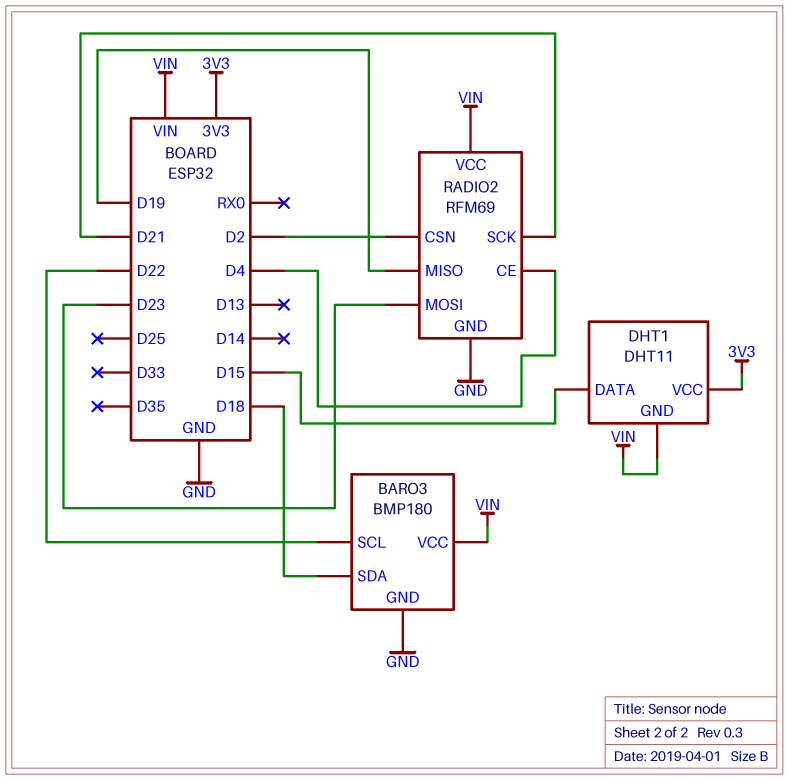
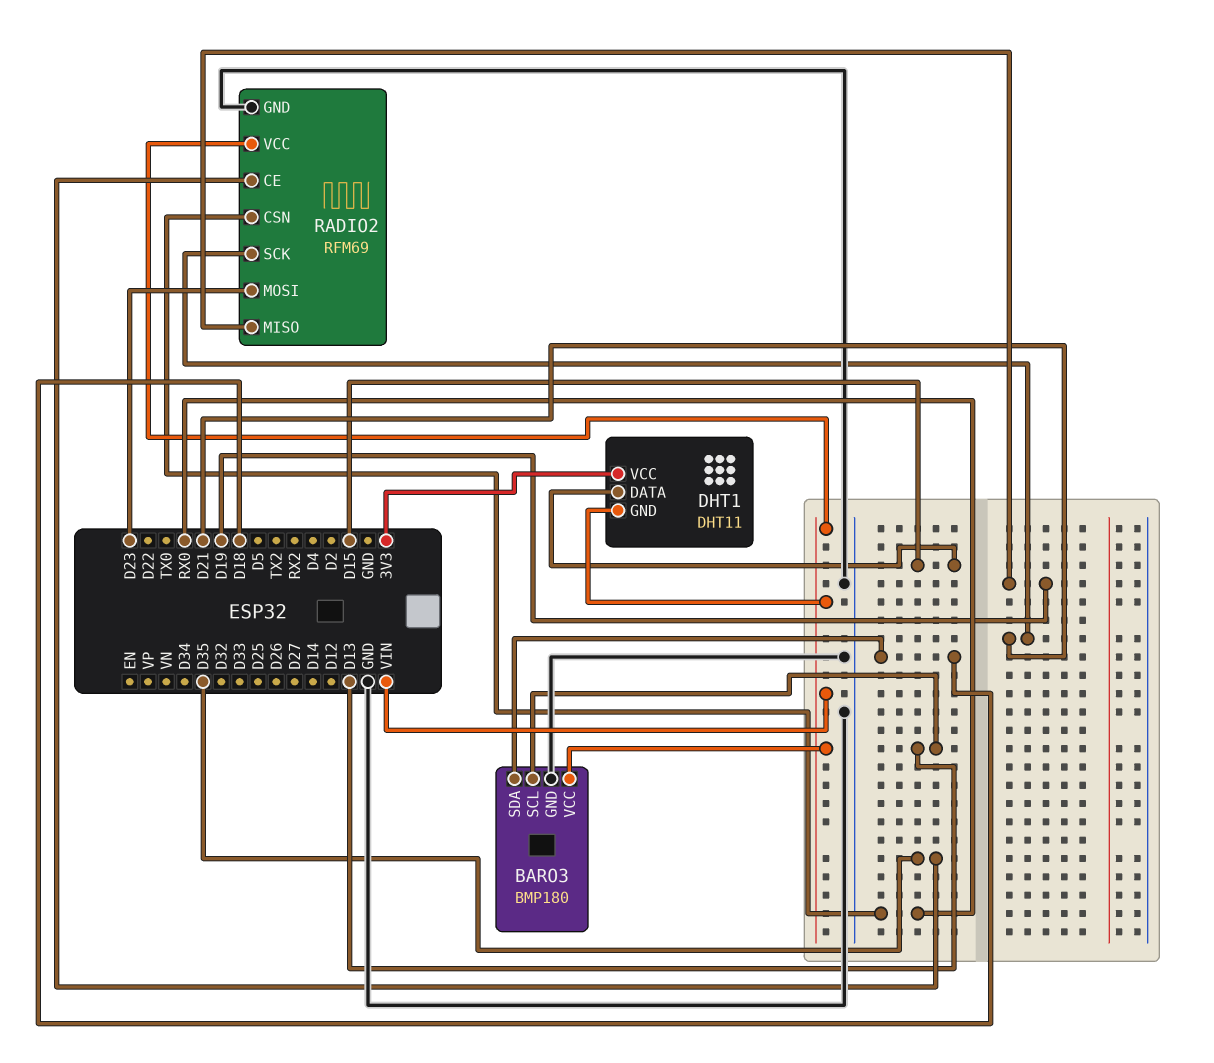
BARO3 pin SCL: D22 -> D13
RADIO2 pin CE: D4 -> D35
RADIO2 pin CSN: D2 -> RX0

